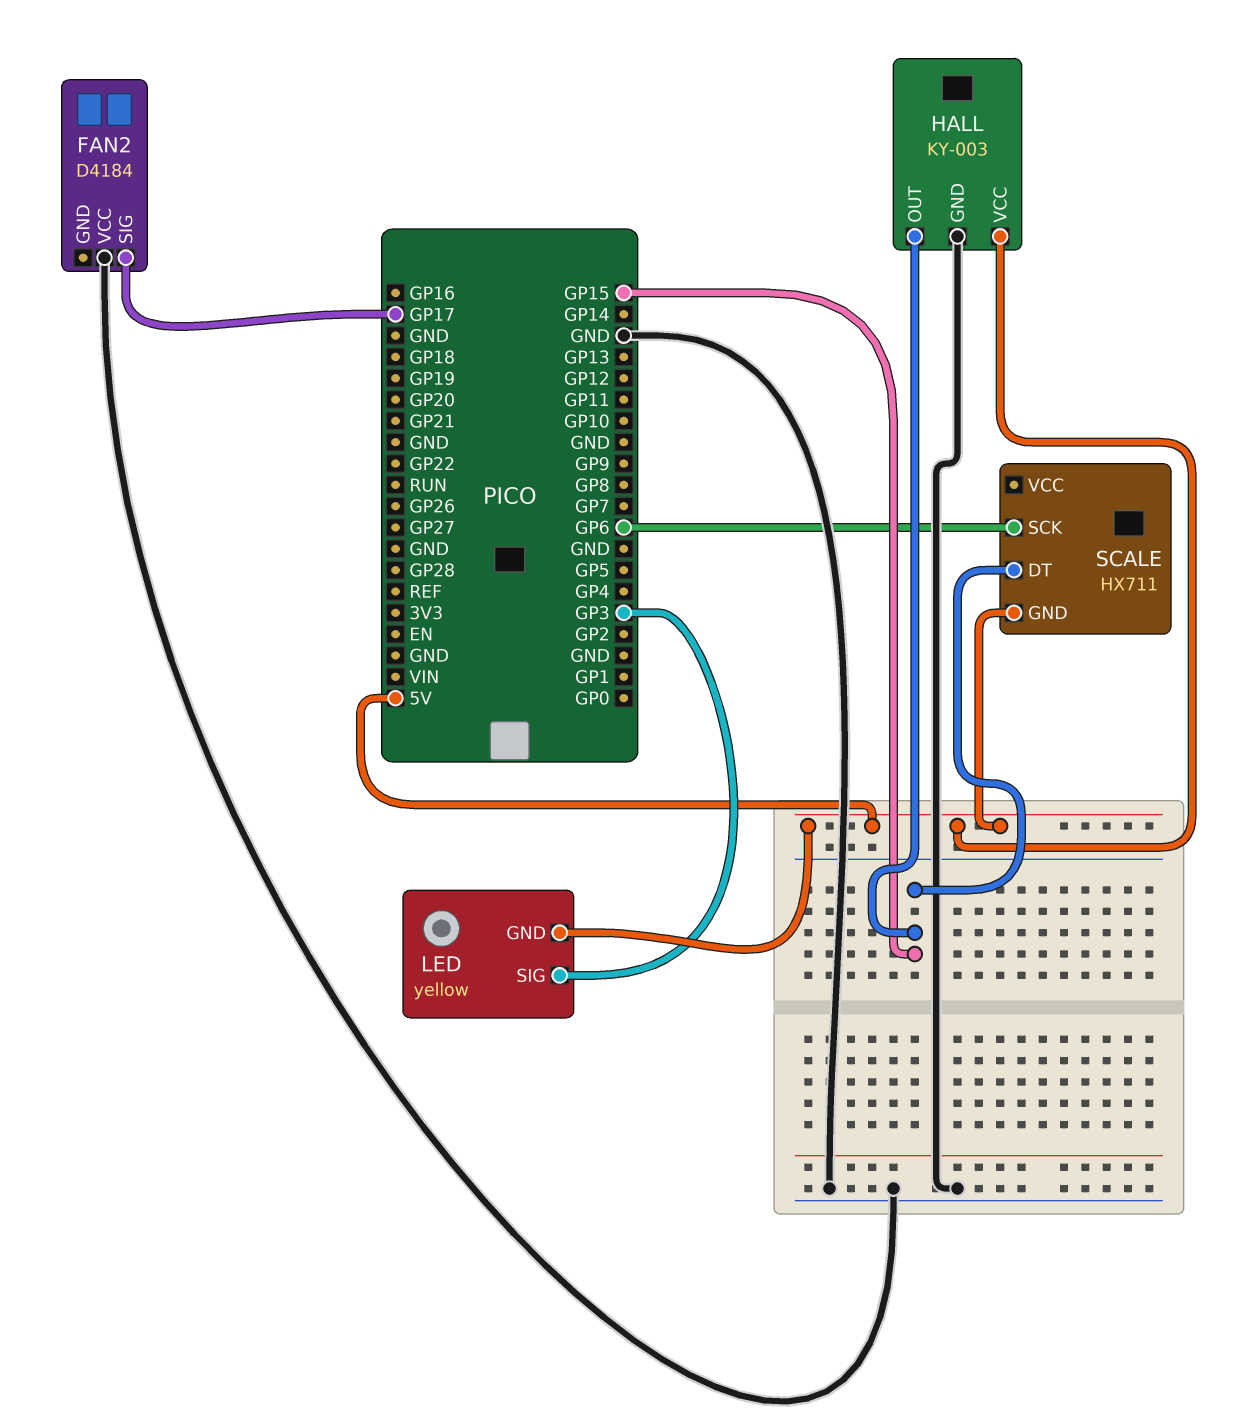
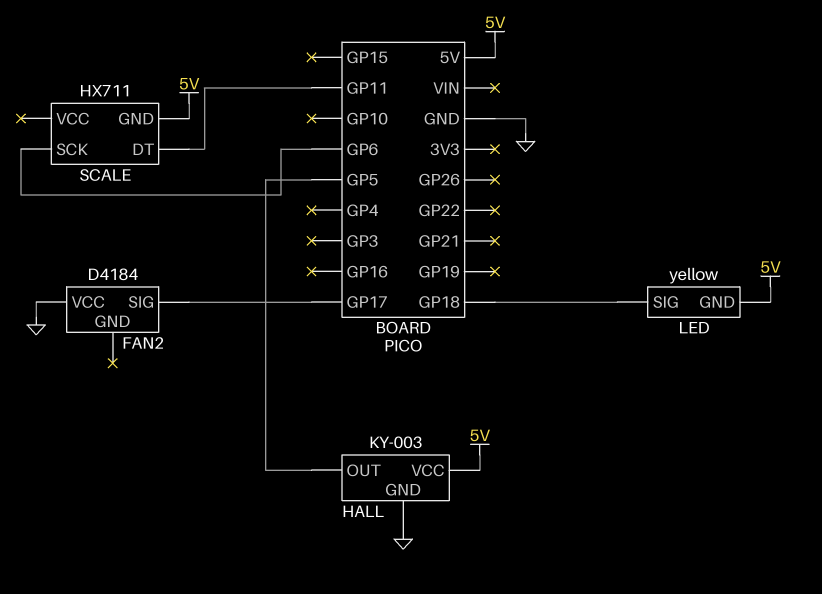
HALL pin OUT: GP15 -> GP5
LED pin SIG: GP3 -> GP18
SCALE pin DT: GP15 -> GP11

